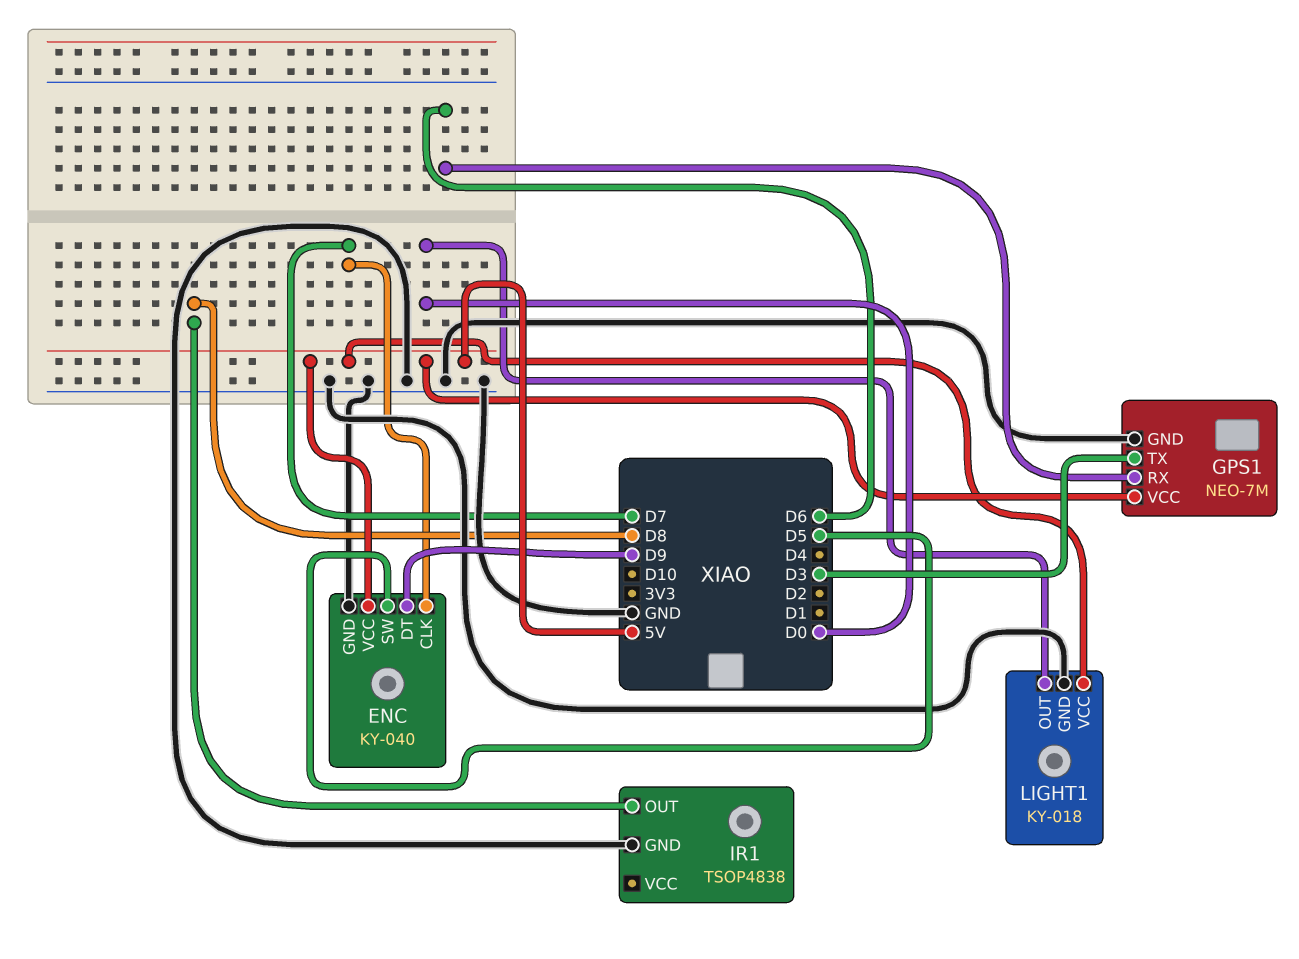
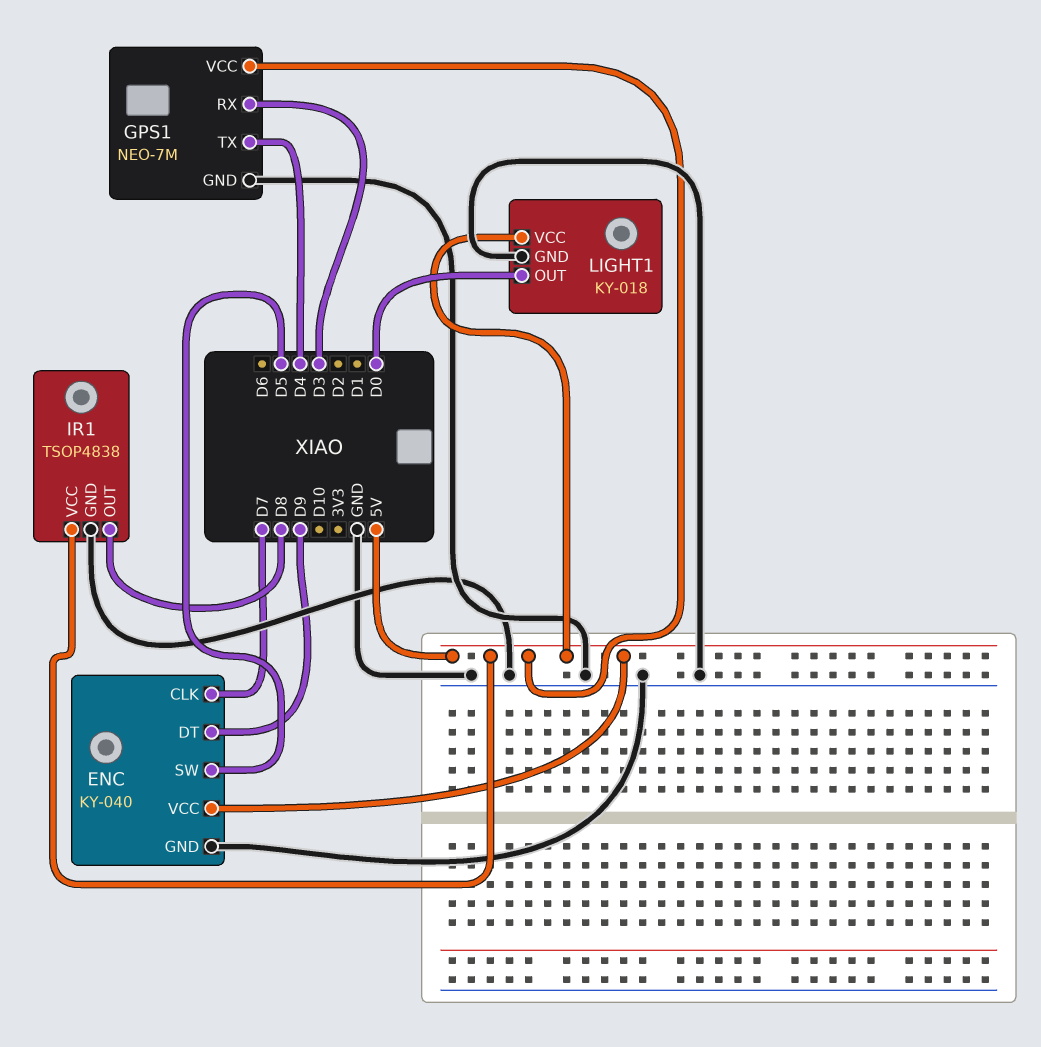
GPS1 pin RX: D6 -> D3
GPS1 pin TX: D3 -> D4
IR1 pin VCC: none -> 5V

